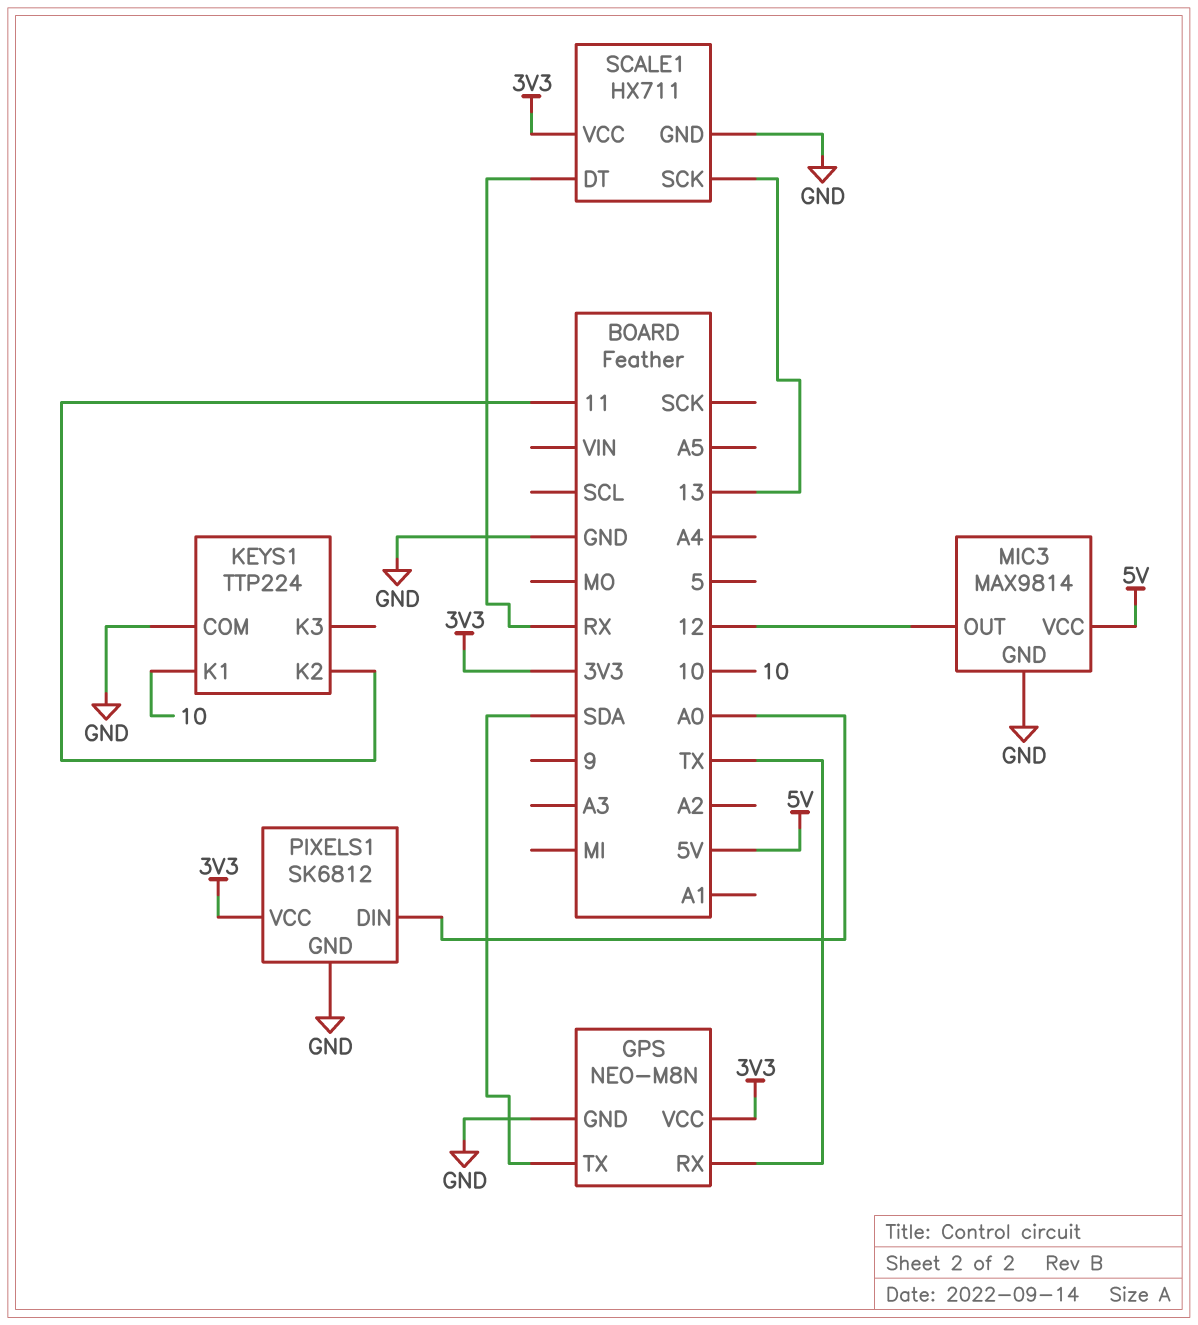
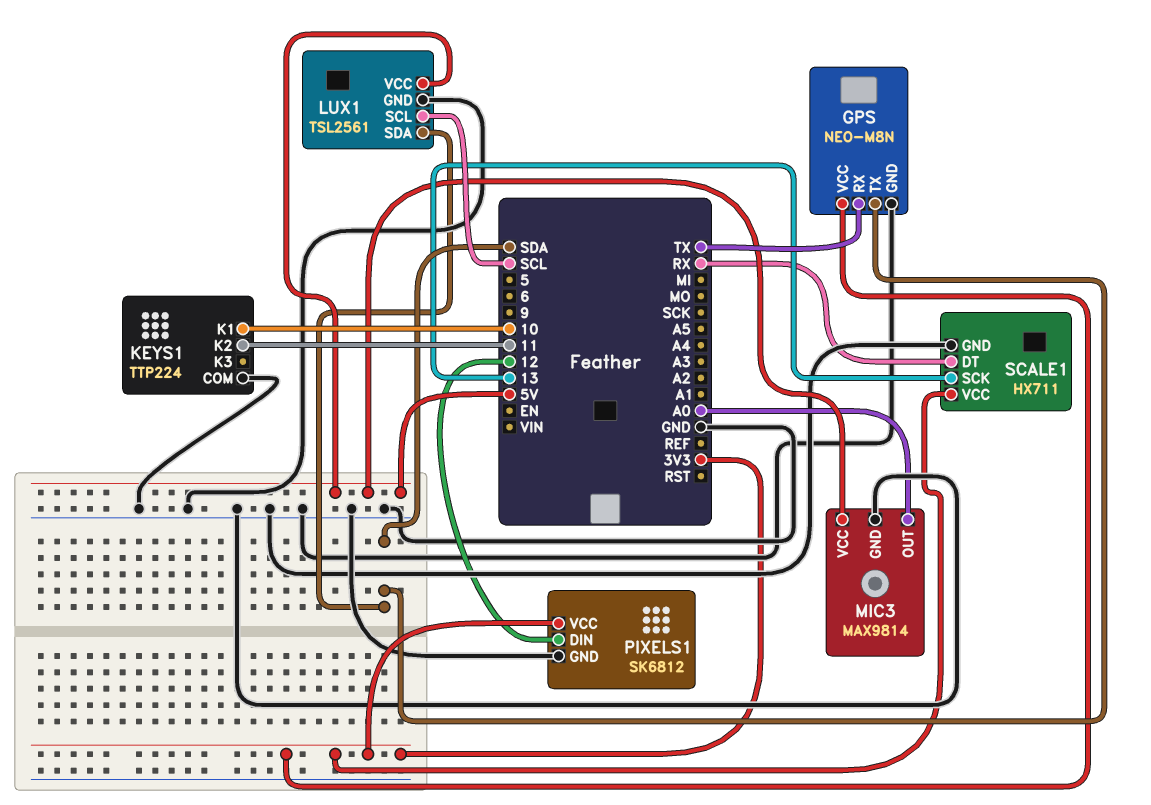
LUX1: none -> TSL2561
LUX1 pin GND: none -> GND
LUX1 pin SCL: none -> SCL
LUX1 pin SDA: none -> SDA
LUX1 pin VCC: none -> 5V
MIC3 pin OUT: 12 -> A0
PIXELS1 pin DIN: A0 -> 12

